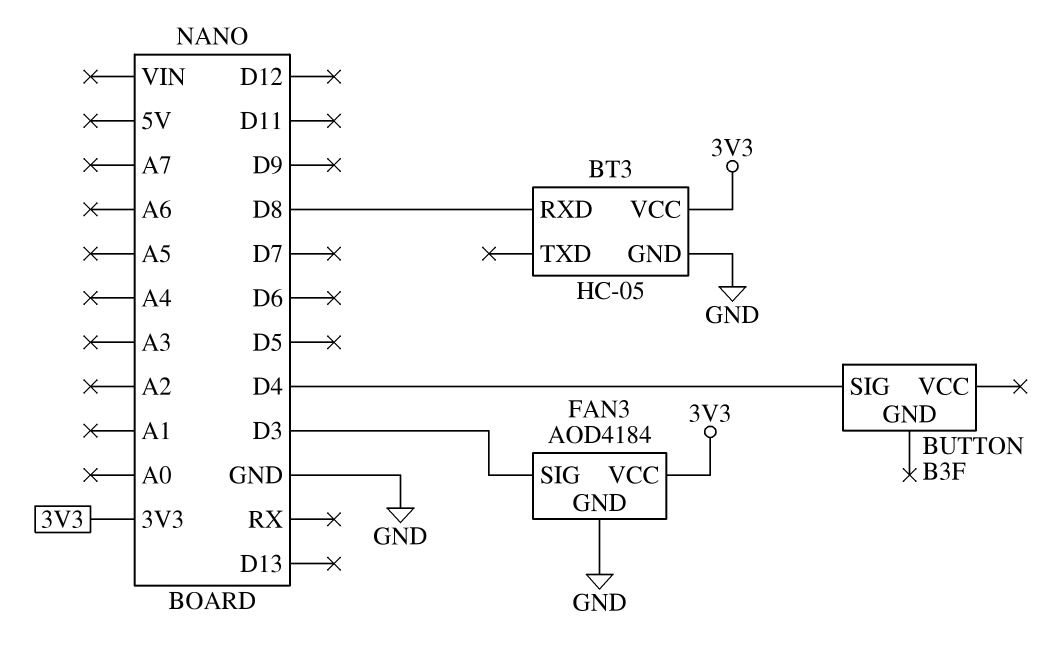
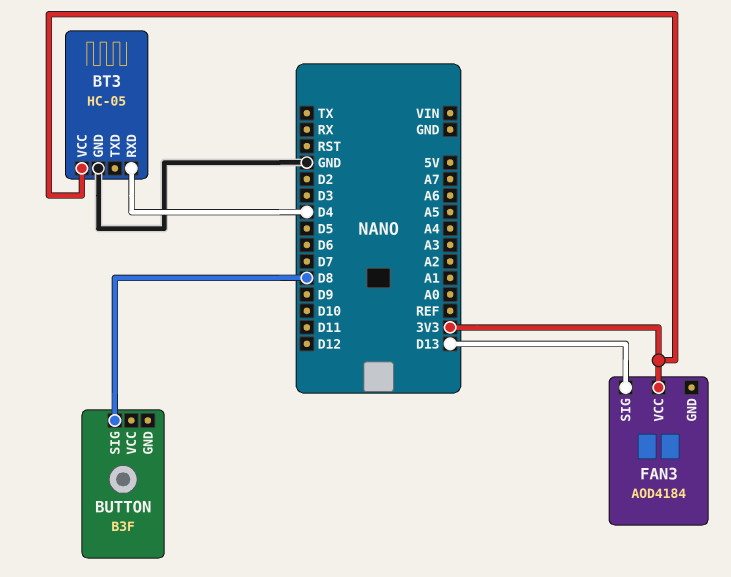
BT3 pin RXD: D8 -> D4
BUTTON pin SIG: D4 -> D8
FAN3 pin GND: GND -> none
FAN3 pin SIG: D3 -> D13

